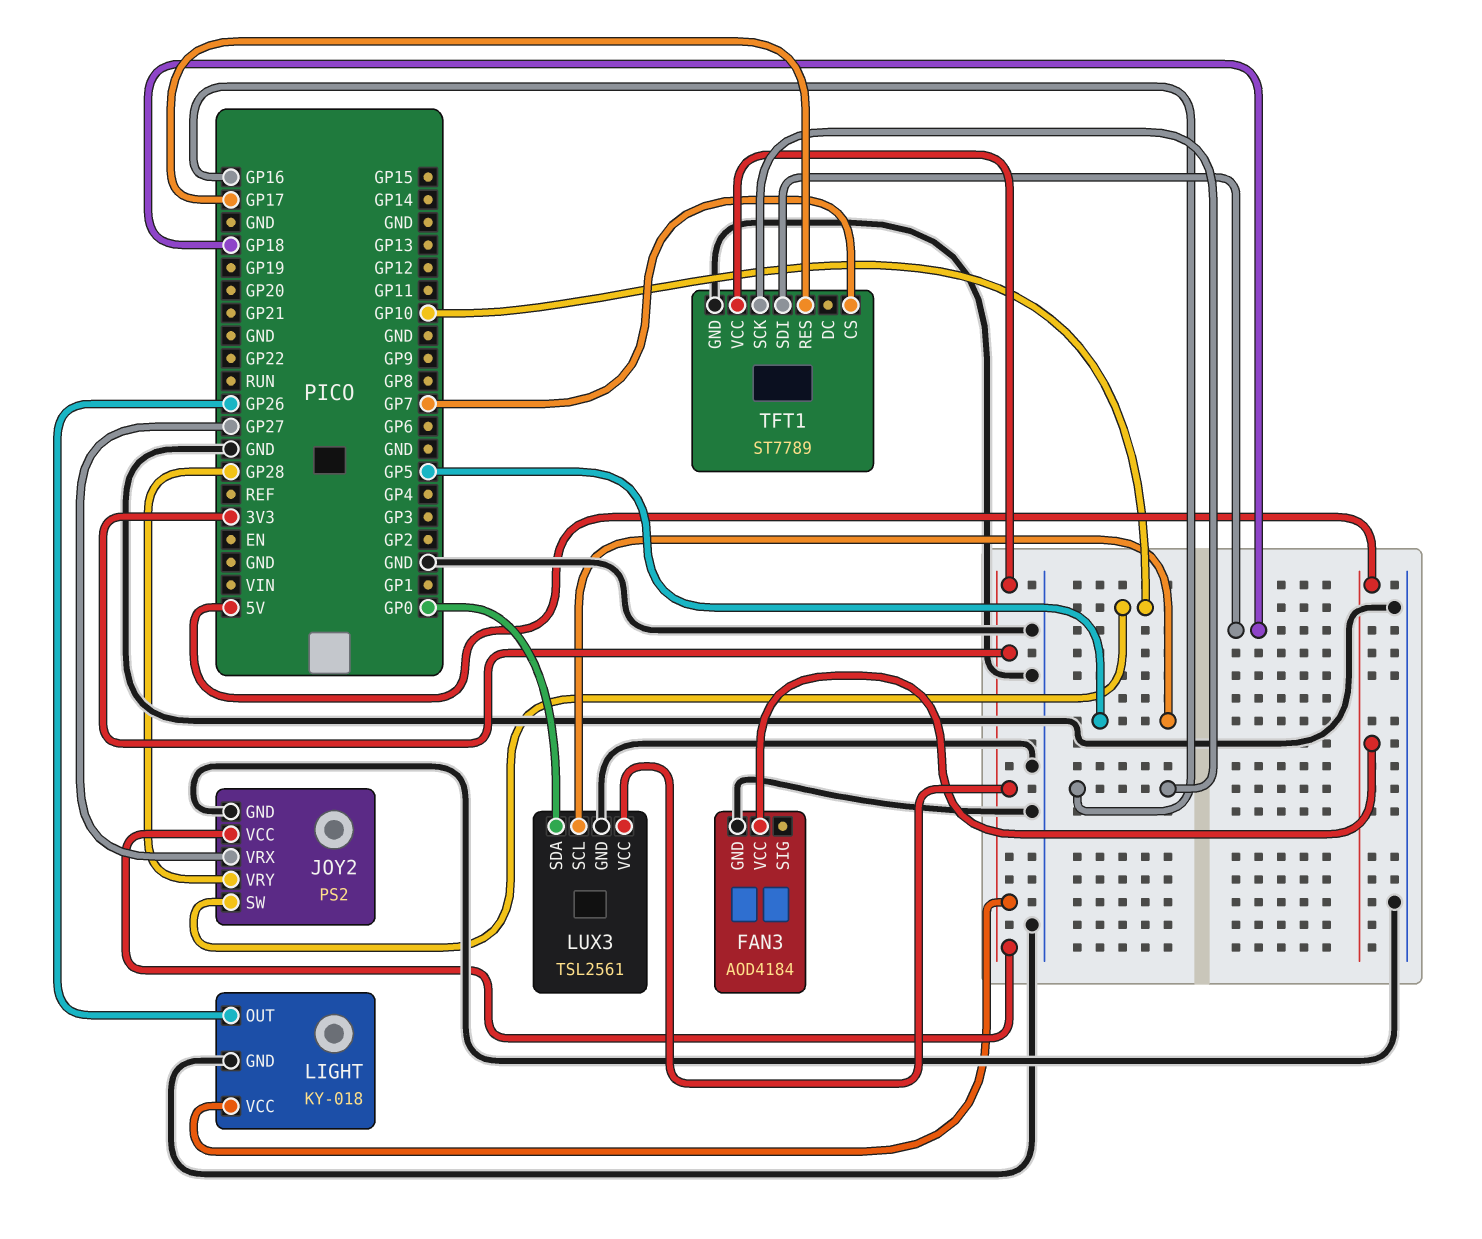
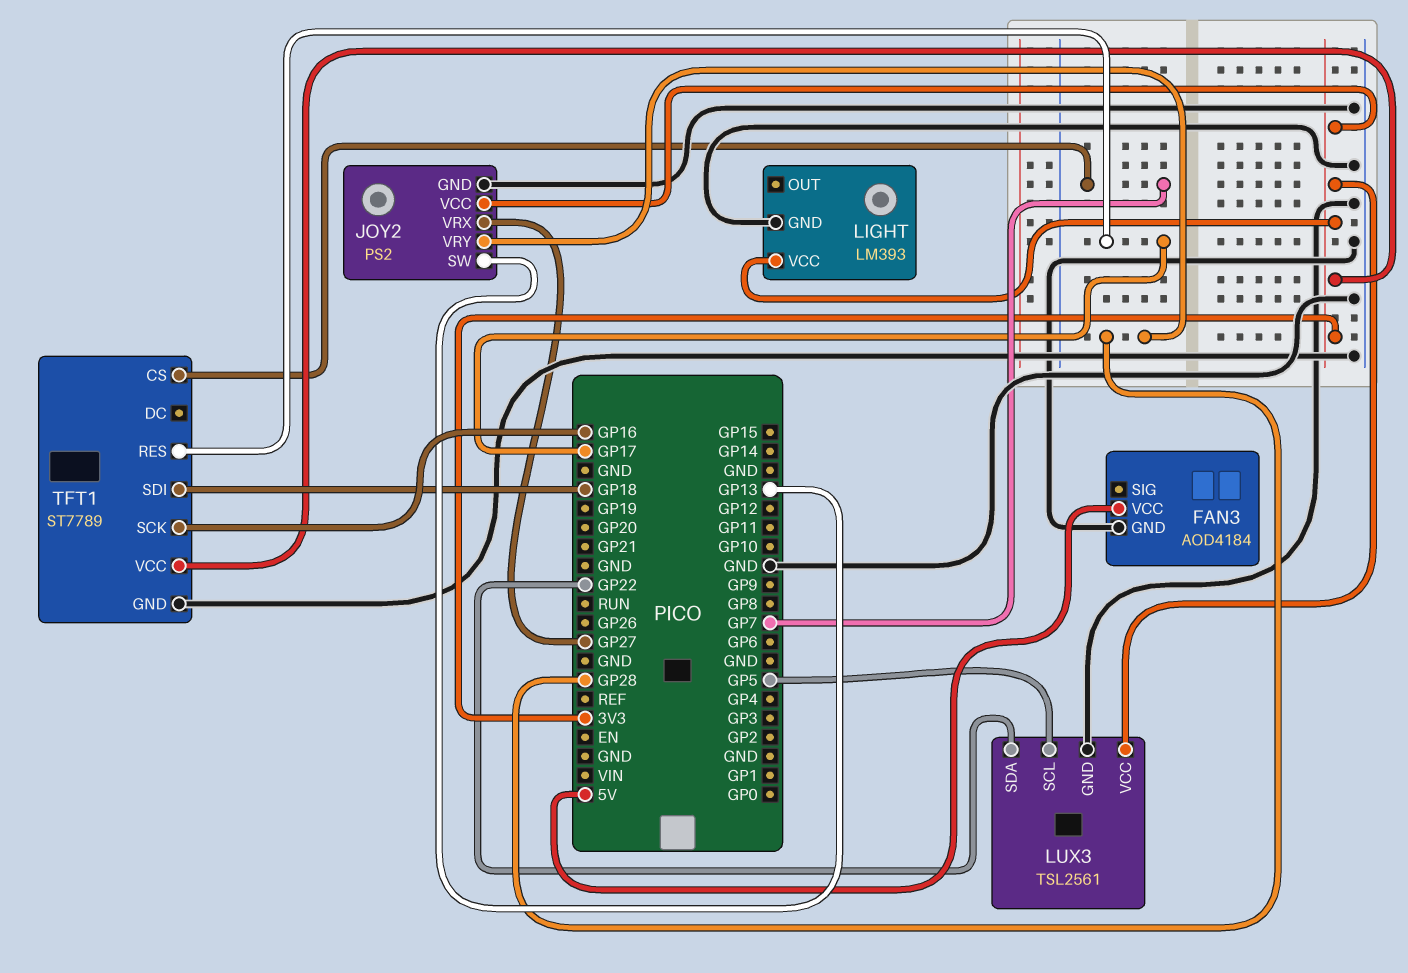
JOY2 pin SW: GP10 -> GP13
LIGHT: KY-018 -> LM393
LIGHT pin OUT: GP26 -> none
LUX3 pin SDA: GP0 -> GP22

